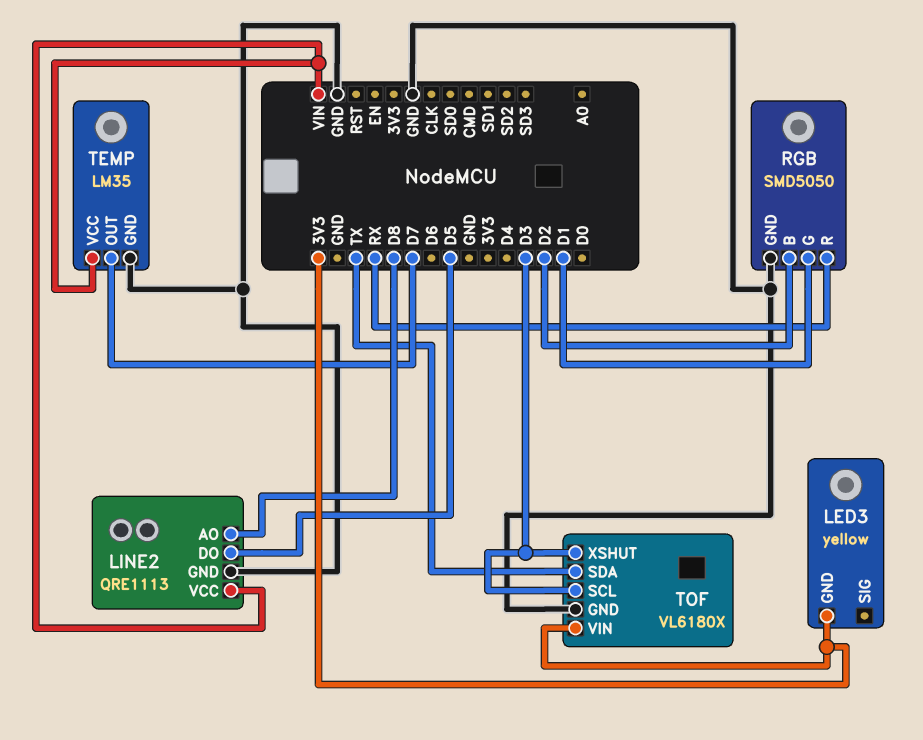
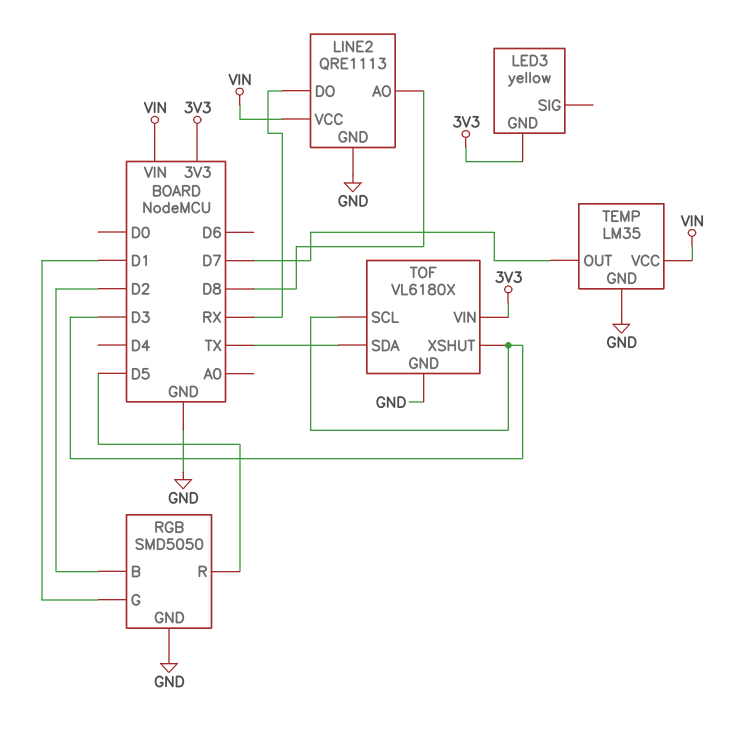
LINE2 pin DO: D5 -> RX
RGB pin R: RX -> D5

